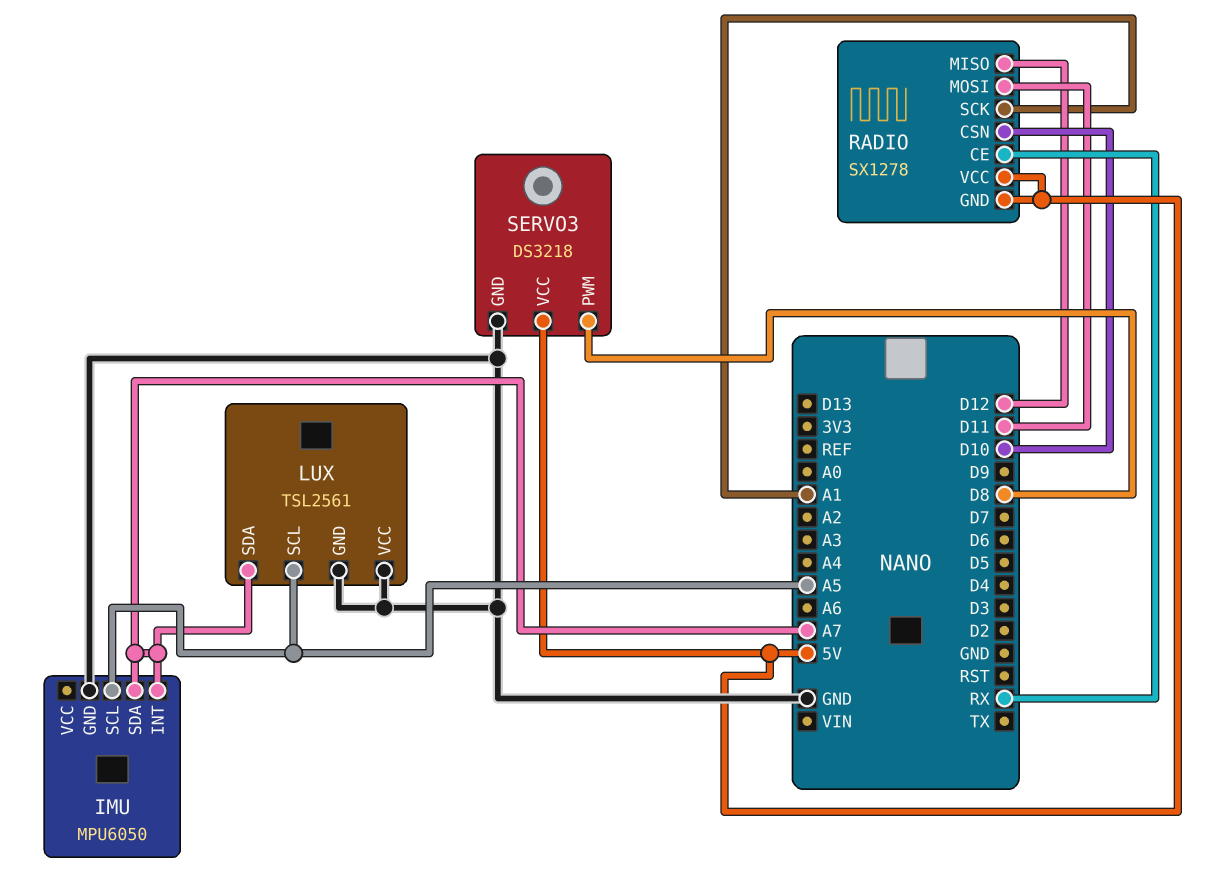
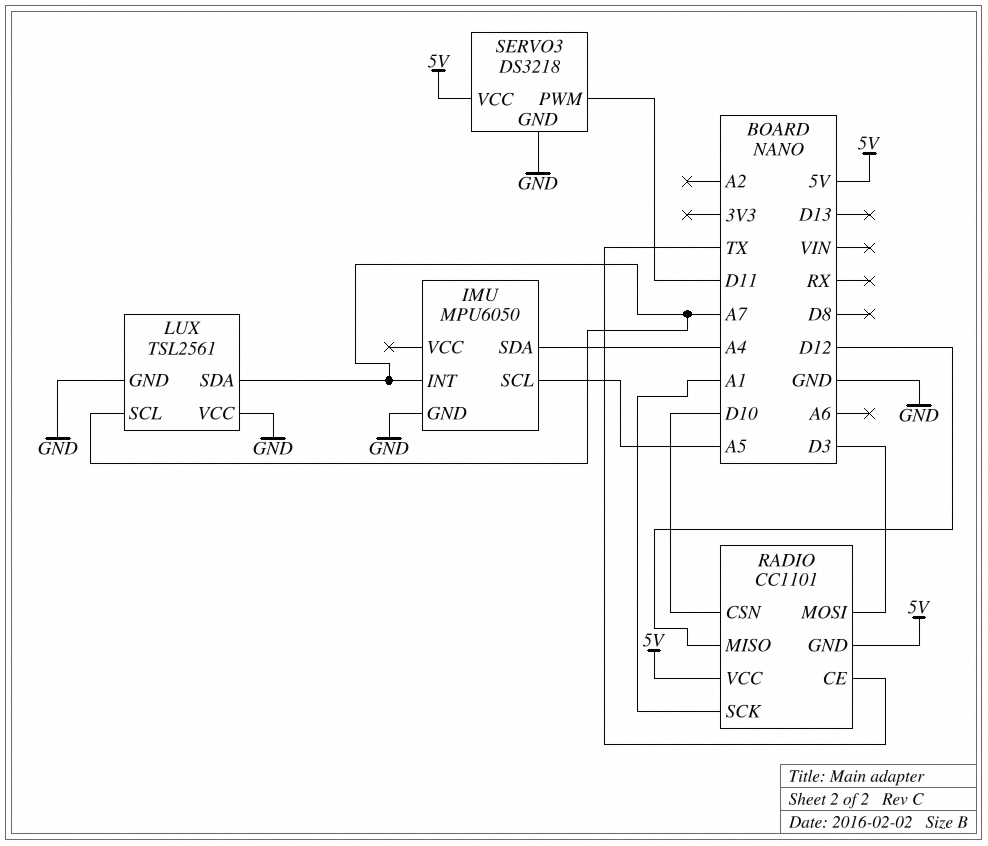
IMU pin SDA: A7 -> A4
LUX pin SCL: A5 -> A7
RADIO: SX1278 -> CC1101
RADIO pin CE: RX -> TX
RADIO pin MOSI: D11 -> D3
SERVO3 pin PWM: D8 -> D11

